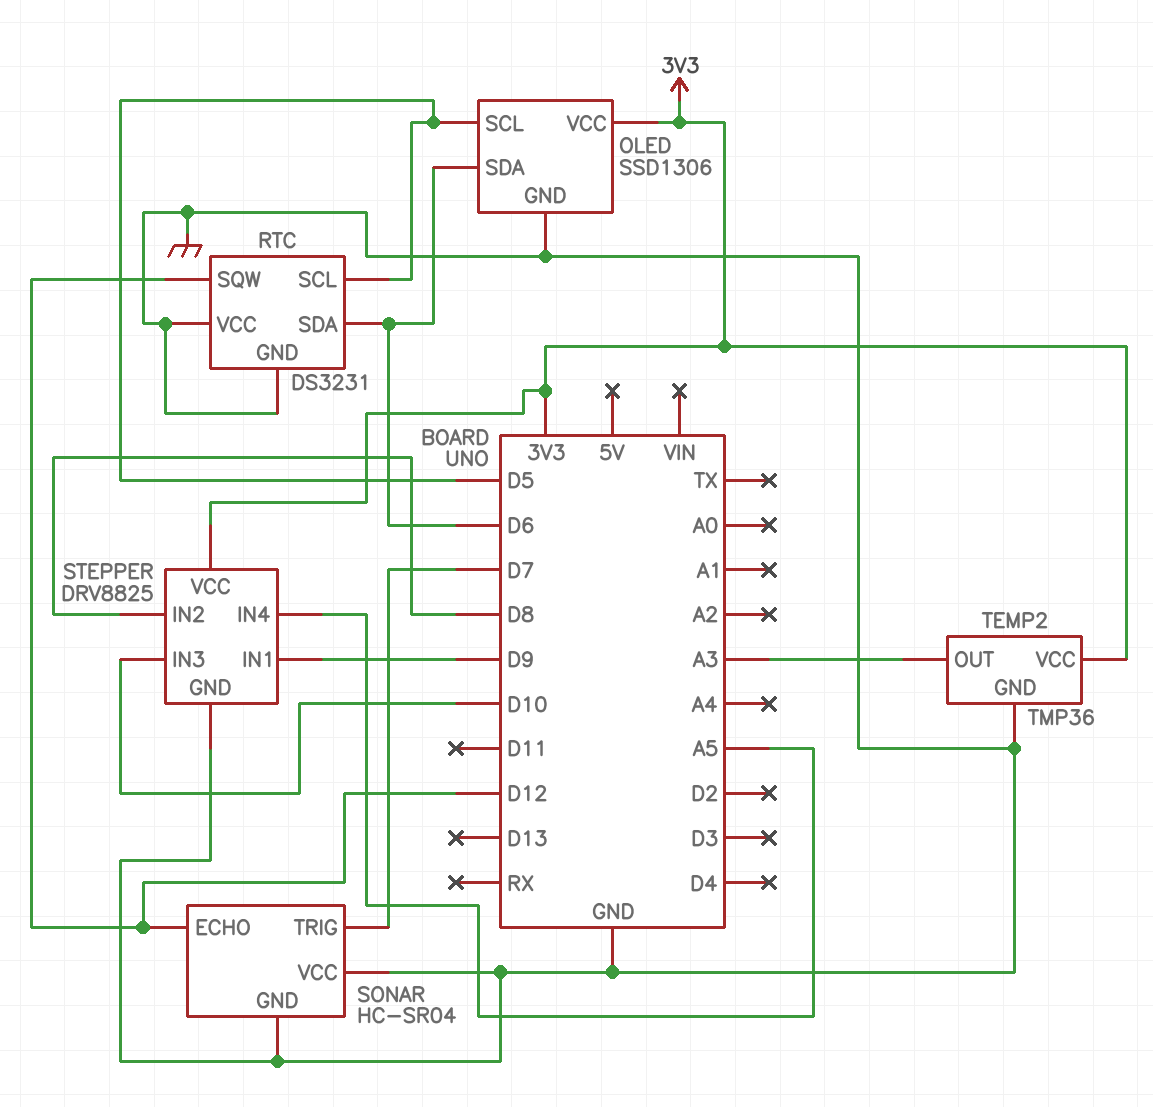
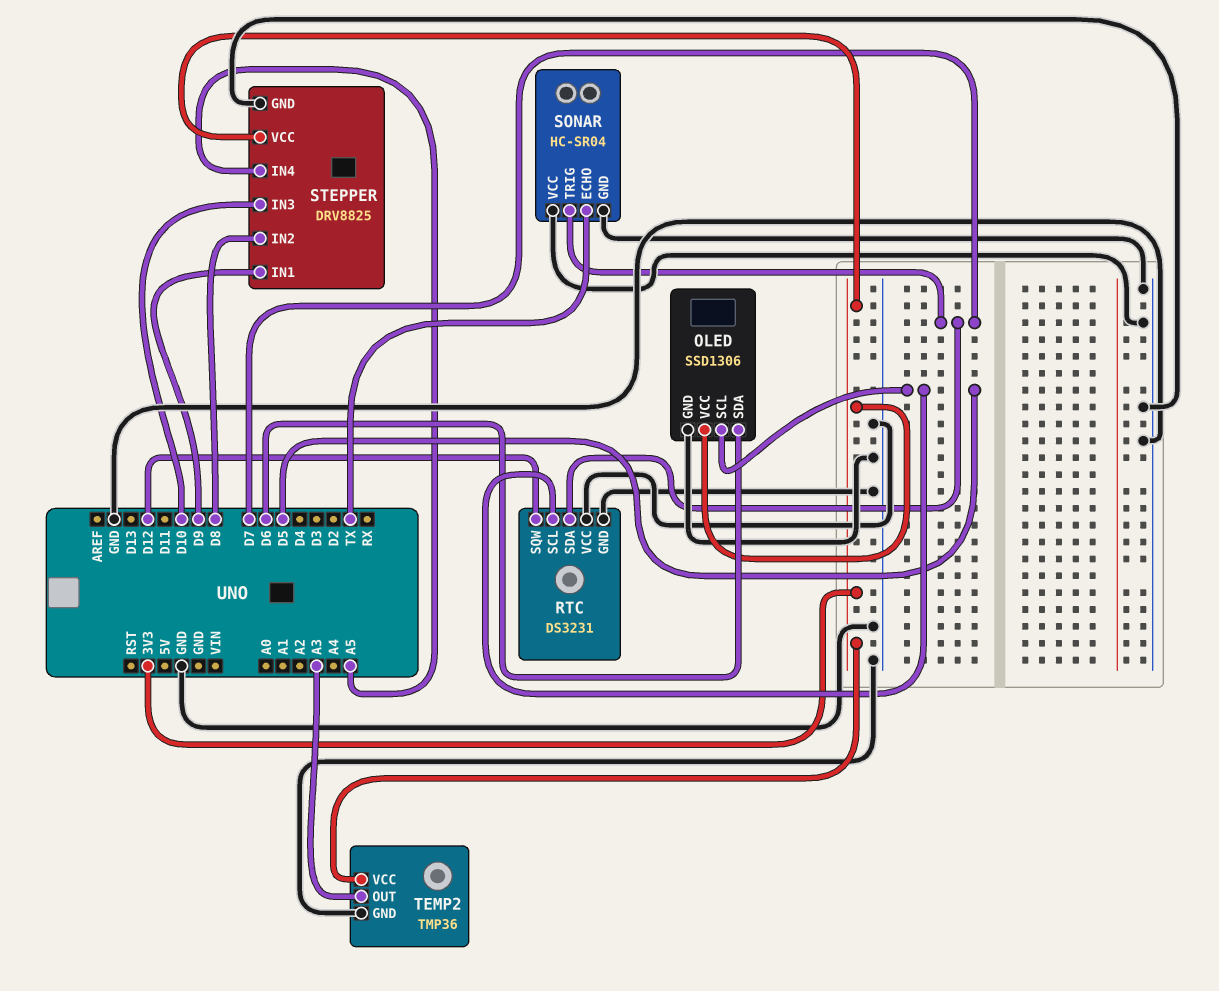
RTC pin SDA: D6 -> D7
SONAR pin ECHO: D12 -> TX

